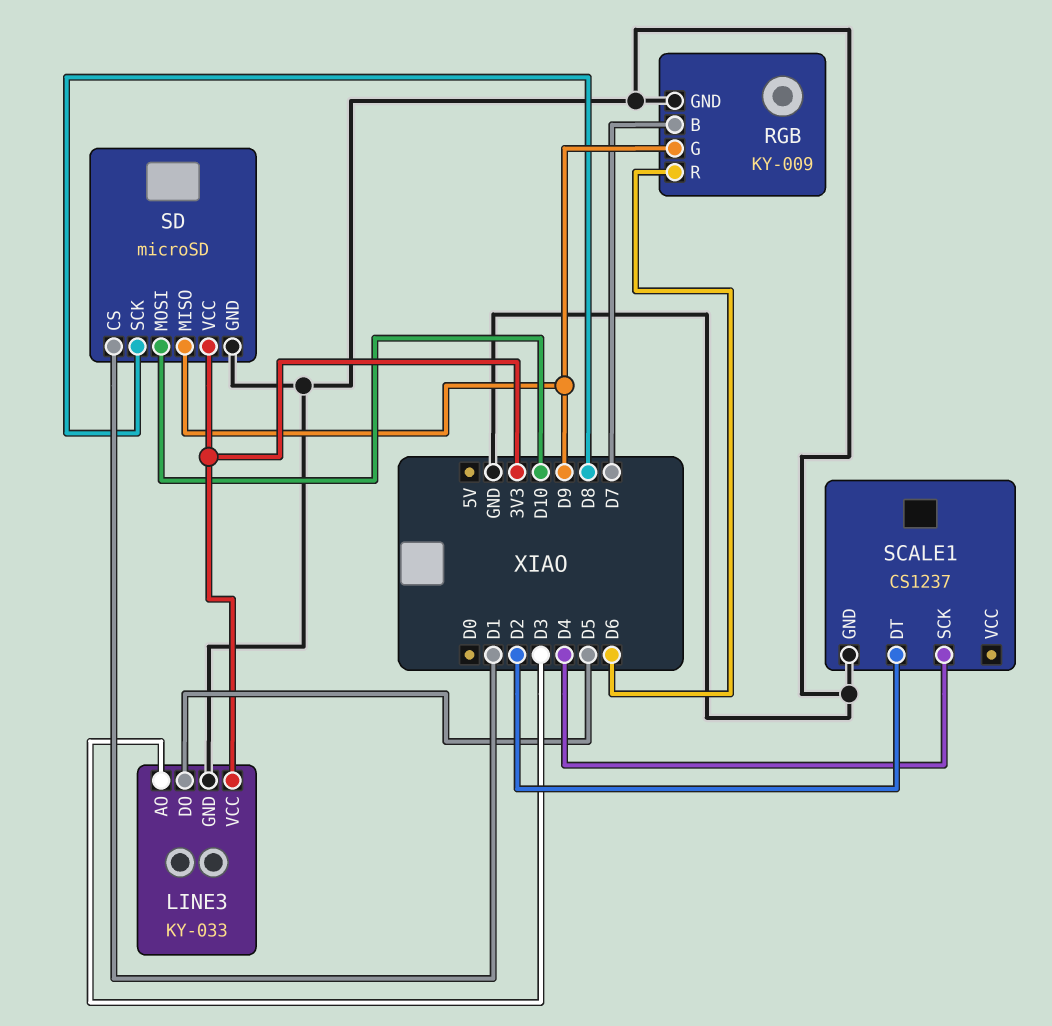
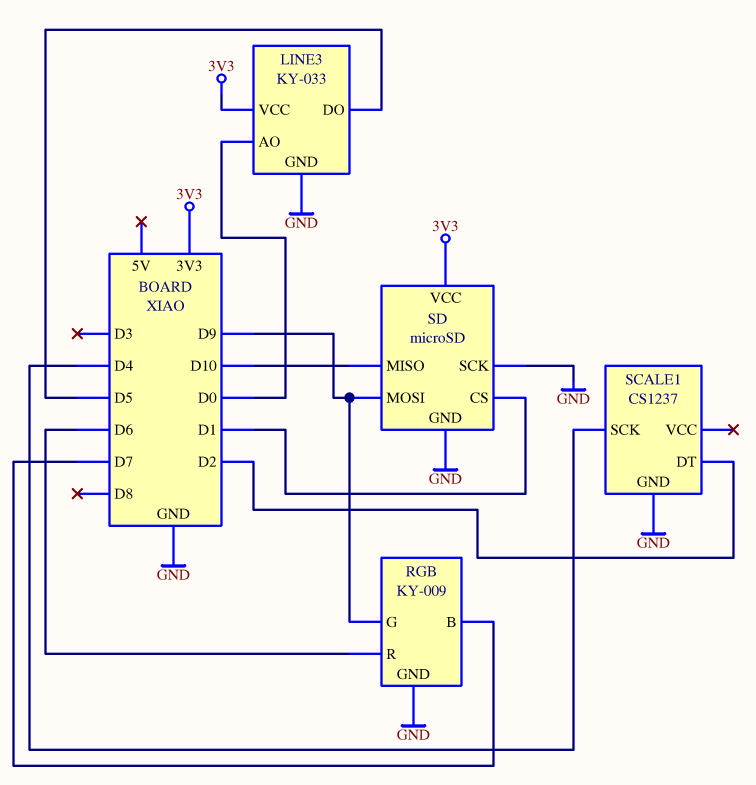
LINE3 pin AO: D3 -> D0
SD pin MISO: D9 -> D10
SD pin MOSI: D10 -> D9
SD pin SCK: D8 -> GND

